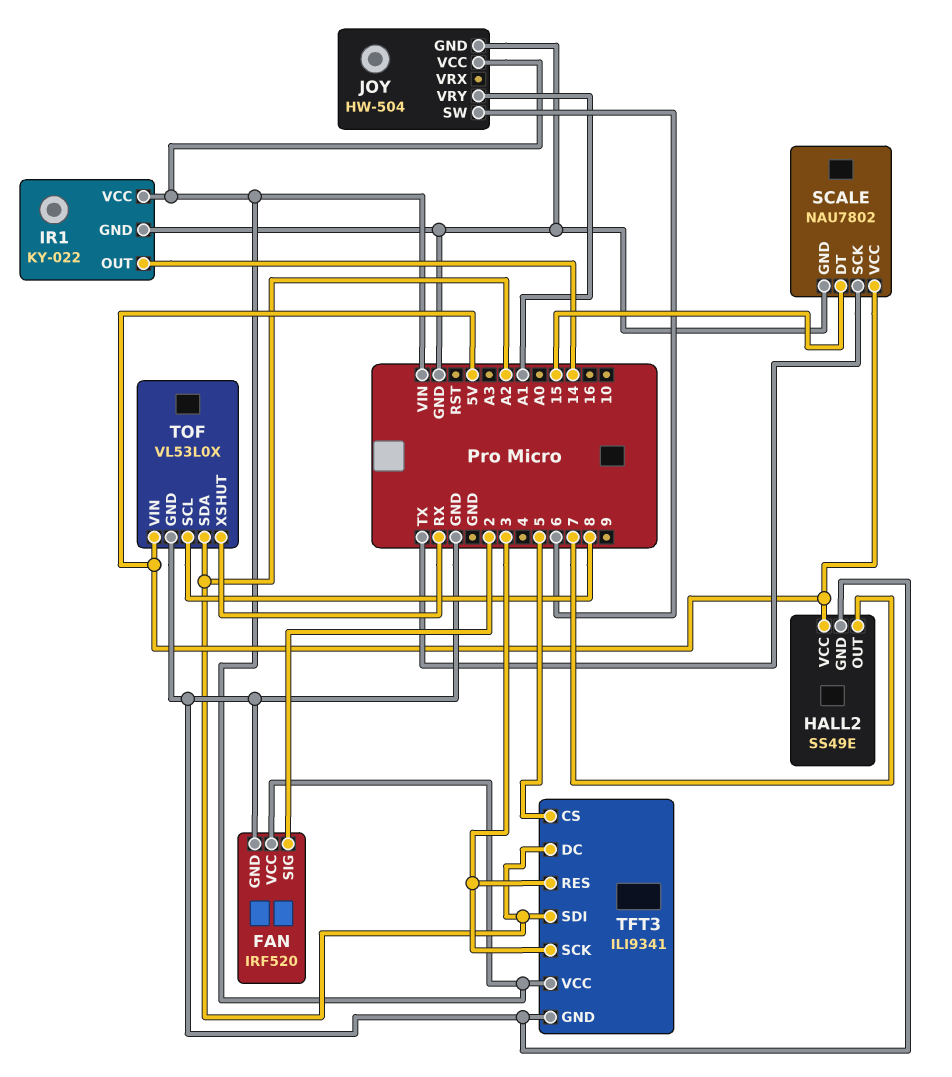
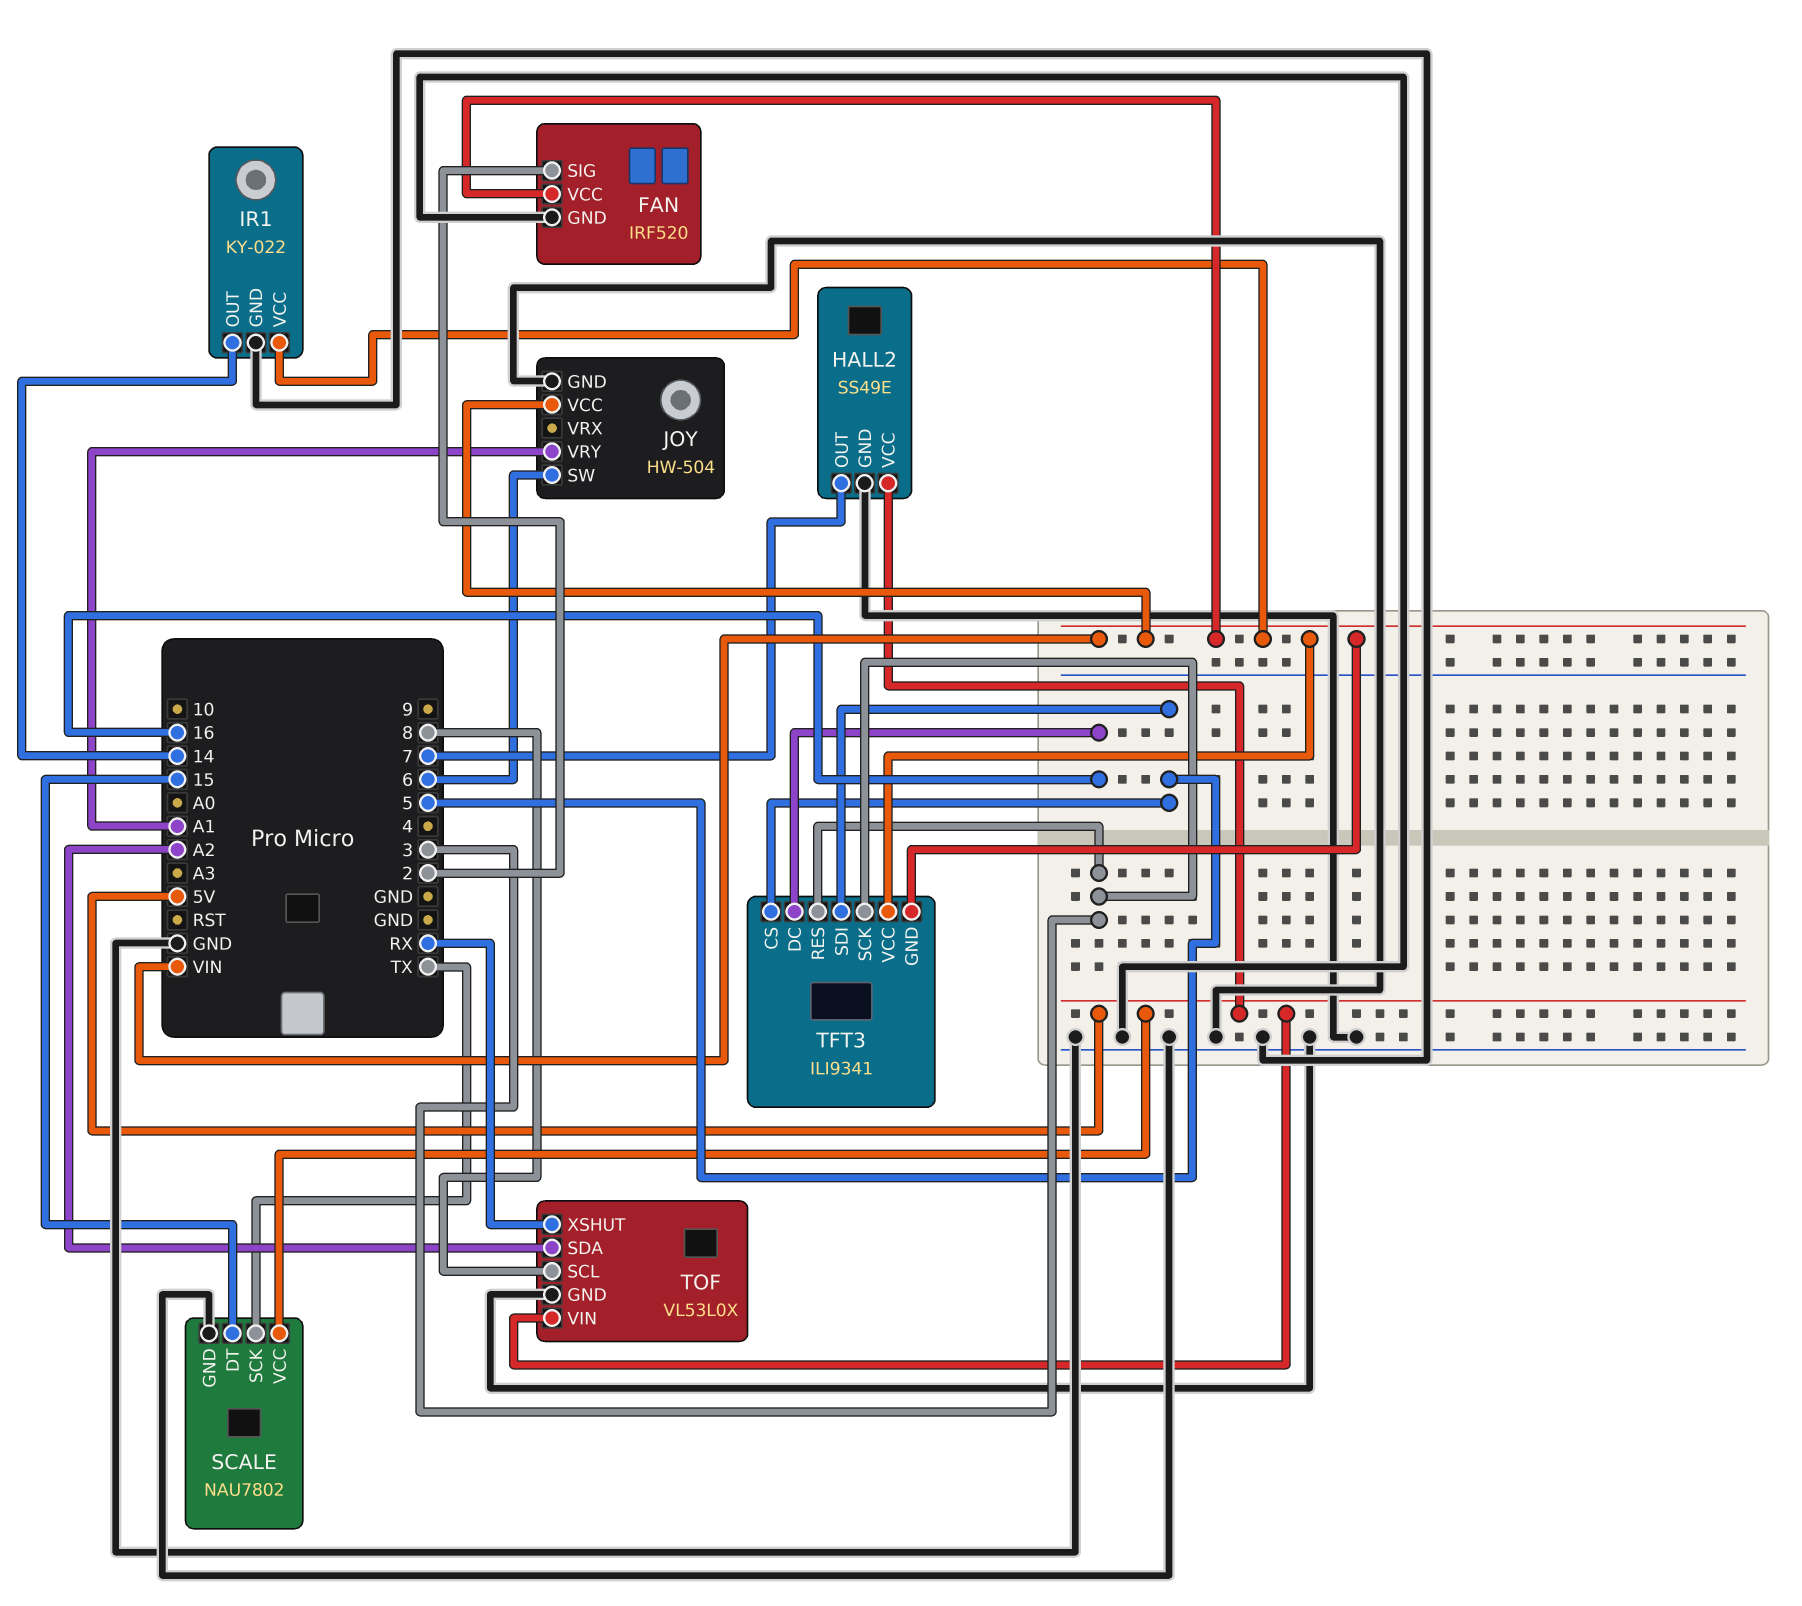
TFT3 pin DC: A2 -> 16
TFT3 pin GND: GND -> VIN
TFT3 pin SDI: A2 -> 5

